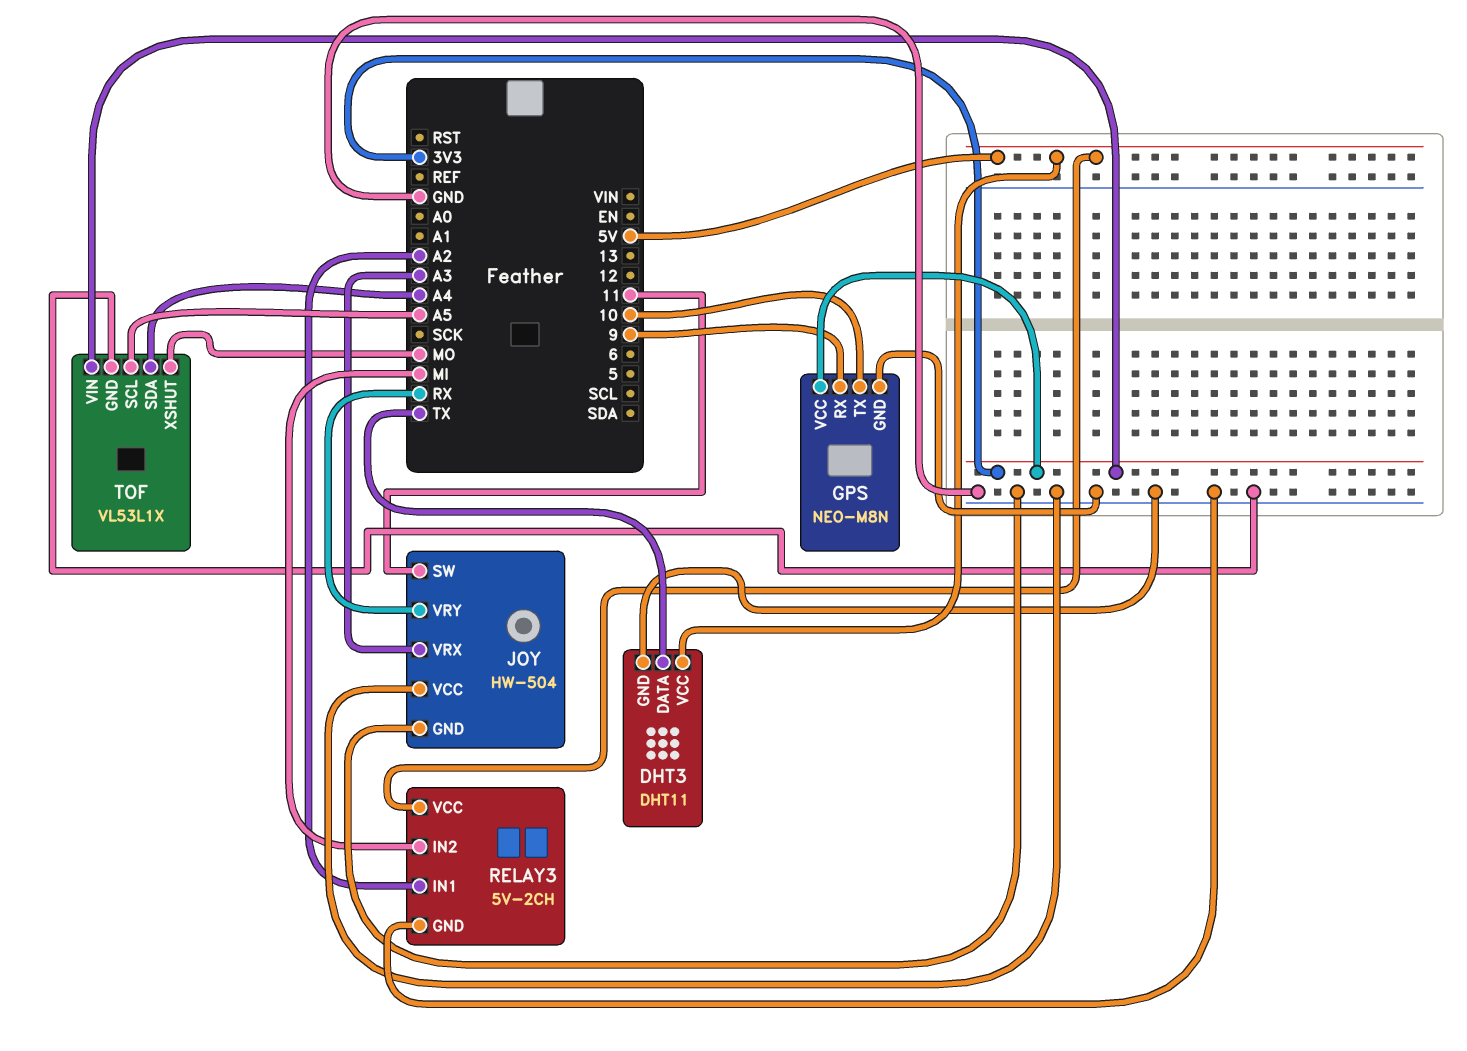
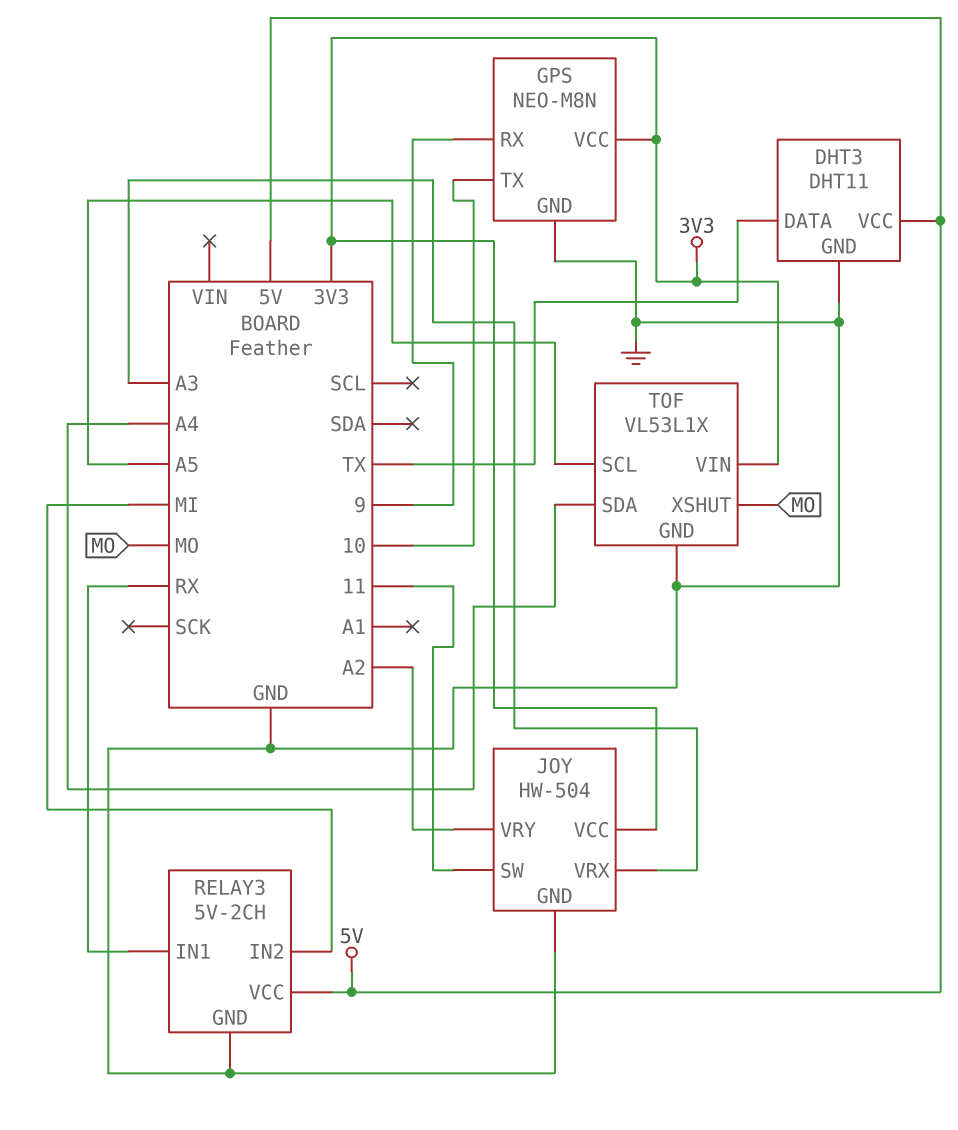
JOY pin VCC: GND -> 3V3
JOY pin VRY: RX -> A2
RELAY3 pin IN1: A2 -> RX

